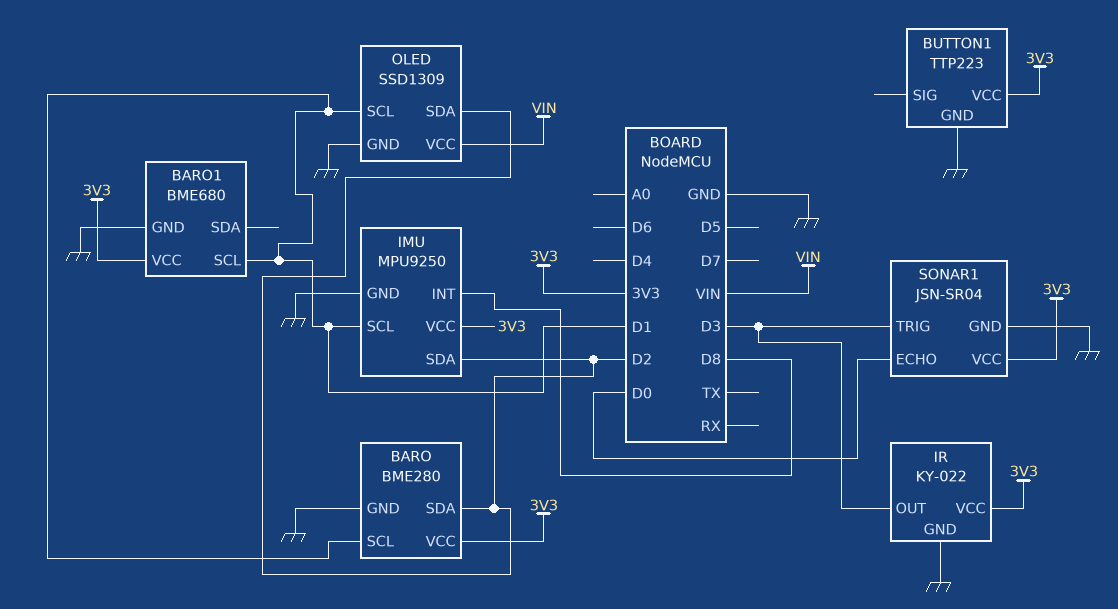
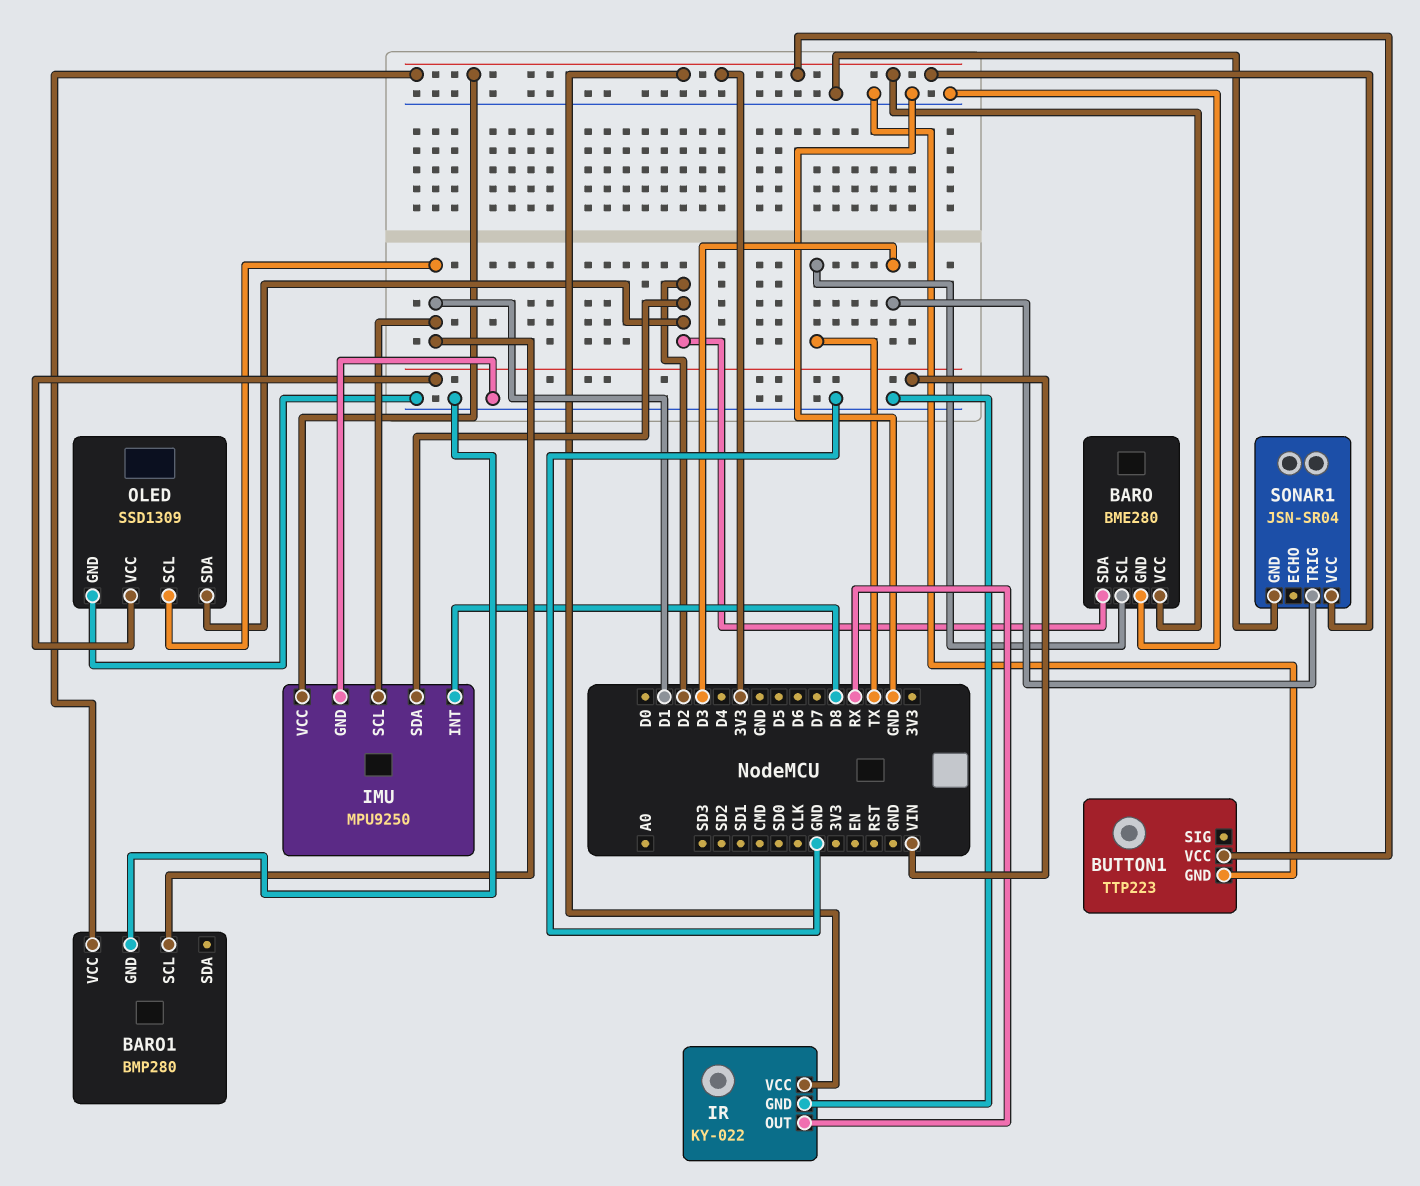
BARO pin SCL: D1 -> TX
BARO1: BME680 -> BMP280
IR pin OUT: D3 -> RX
SONAR1 pin ECHO: D0 -> none

